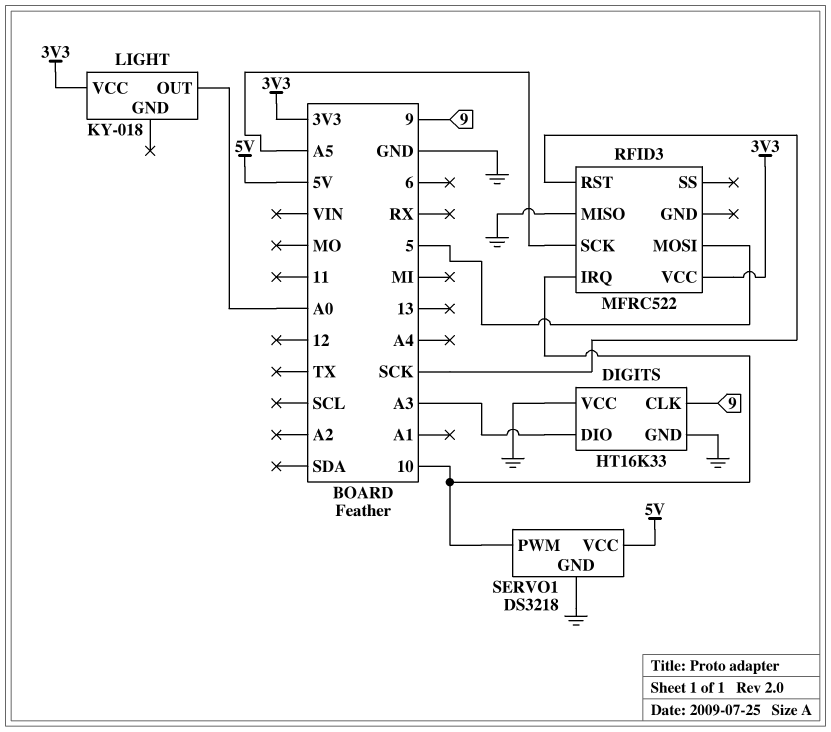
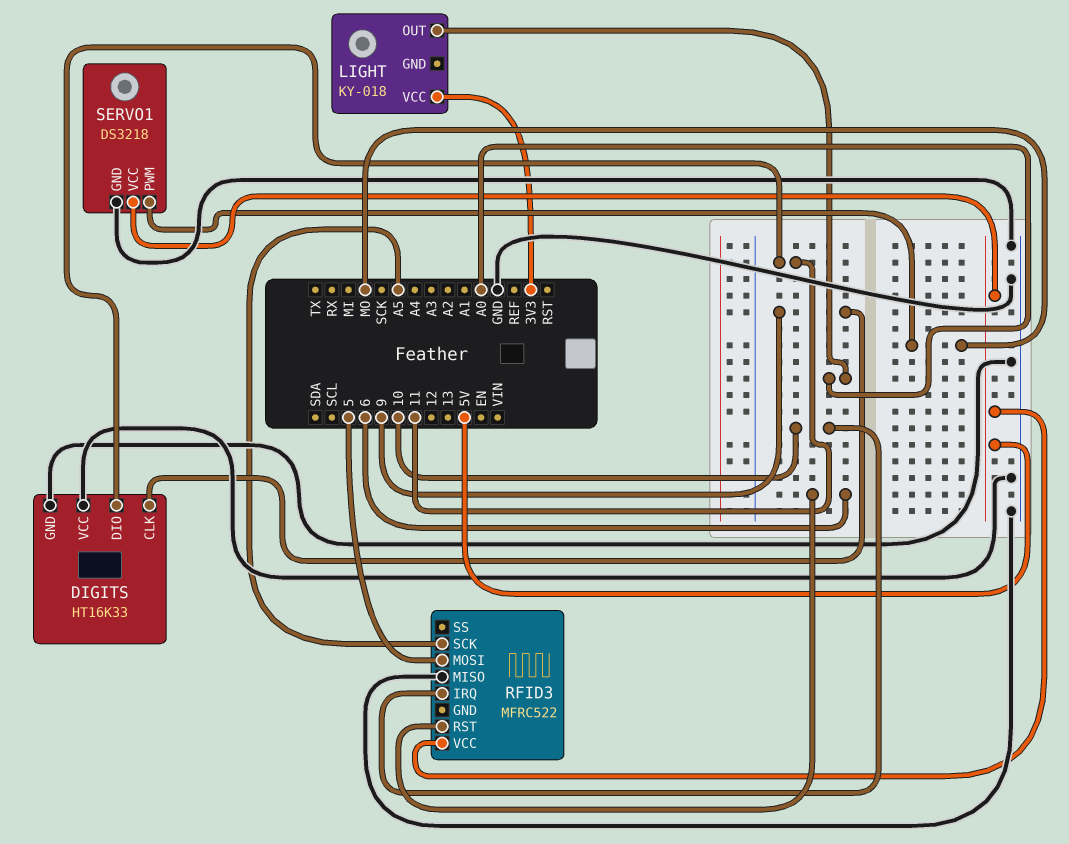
DIGITS pin DIO: A3 -> 11
RFID3 pin RST: SCK -> 6
RFID3 pin VCC: 3V3 -> 5V
SERVO1 pin PWM: 10 -> MO

